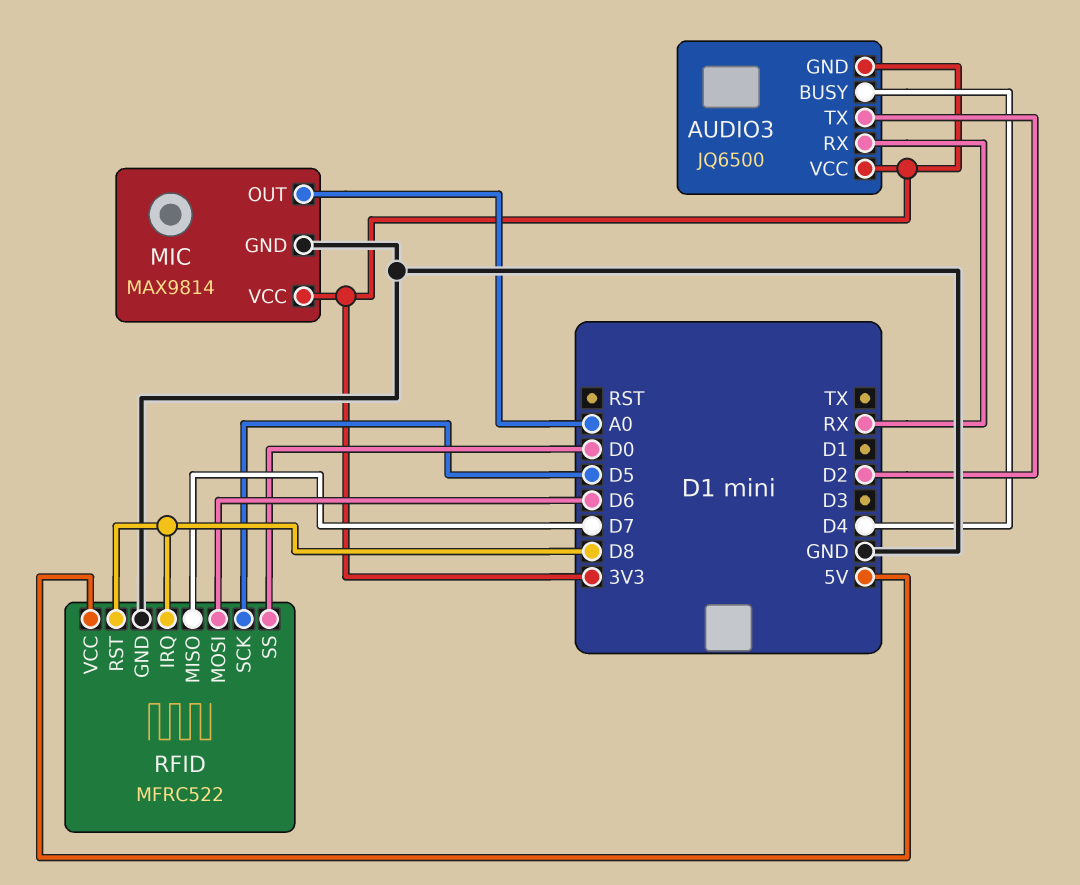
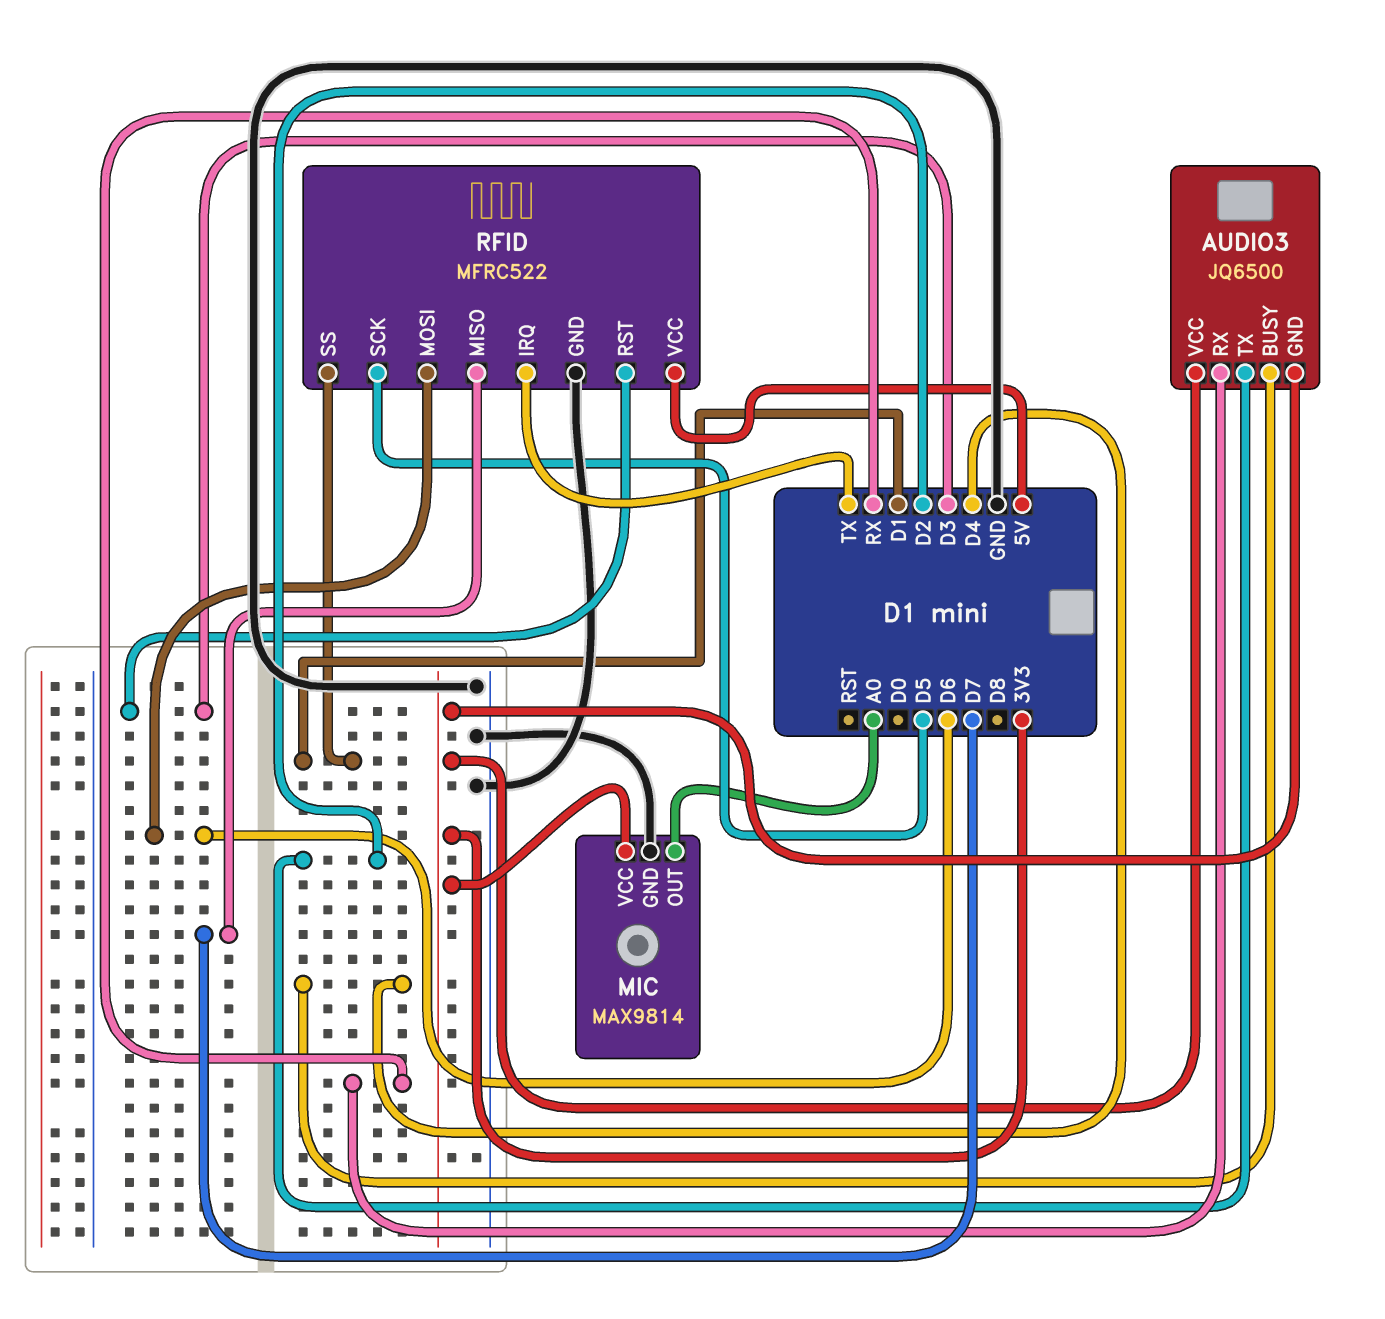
RFID pin IRQ: D8 -> TX
RFID pin RST: D8 -> D3
RFID pin SS: D0 -> D1

